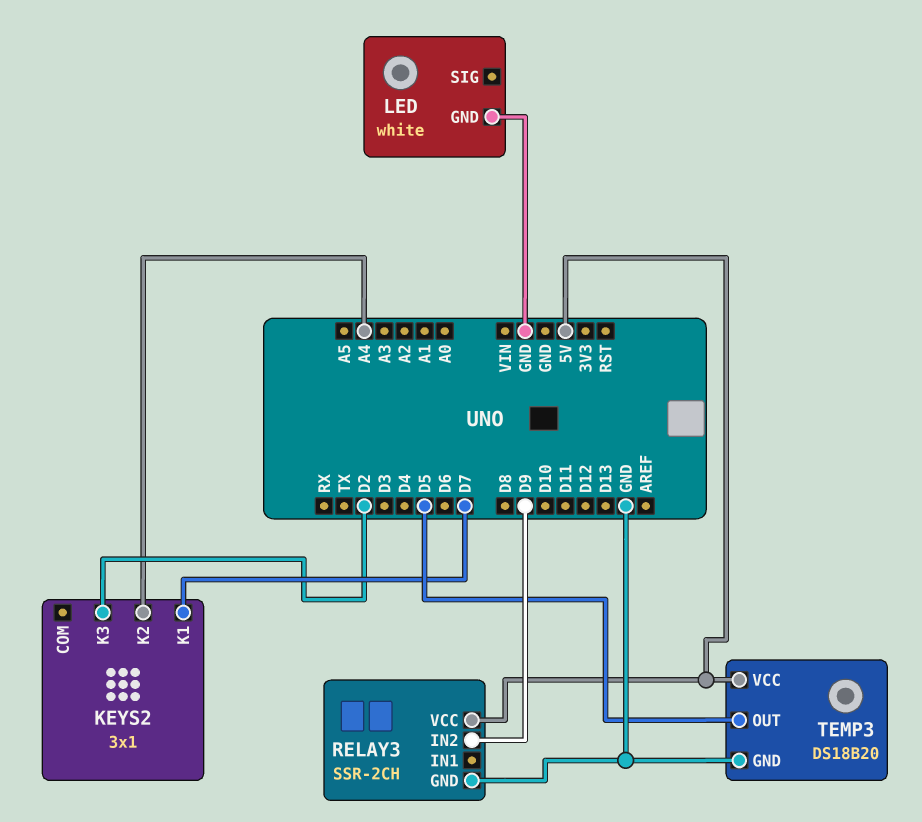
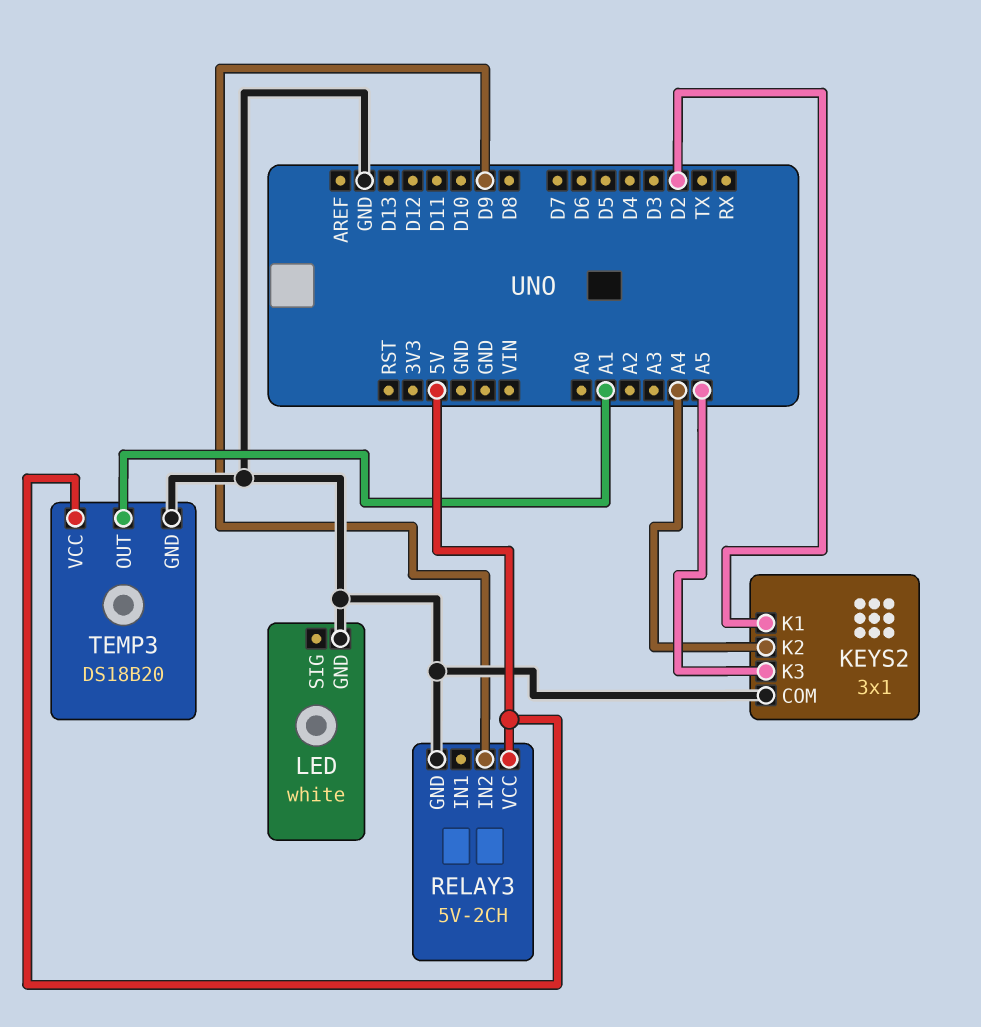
KEYS2 pin COM: none -> GND
KEYS2 pin K1: D7 -> D2
KEYS2 pin K3: D2 -> A5
RELAY3: SSR-2CH -> 5V-2CH
TEMP3 pin OUT: D5 -> A1

